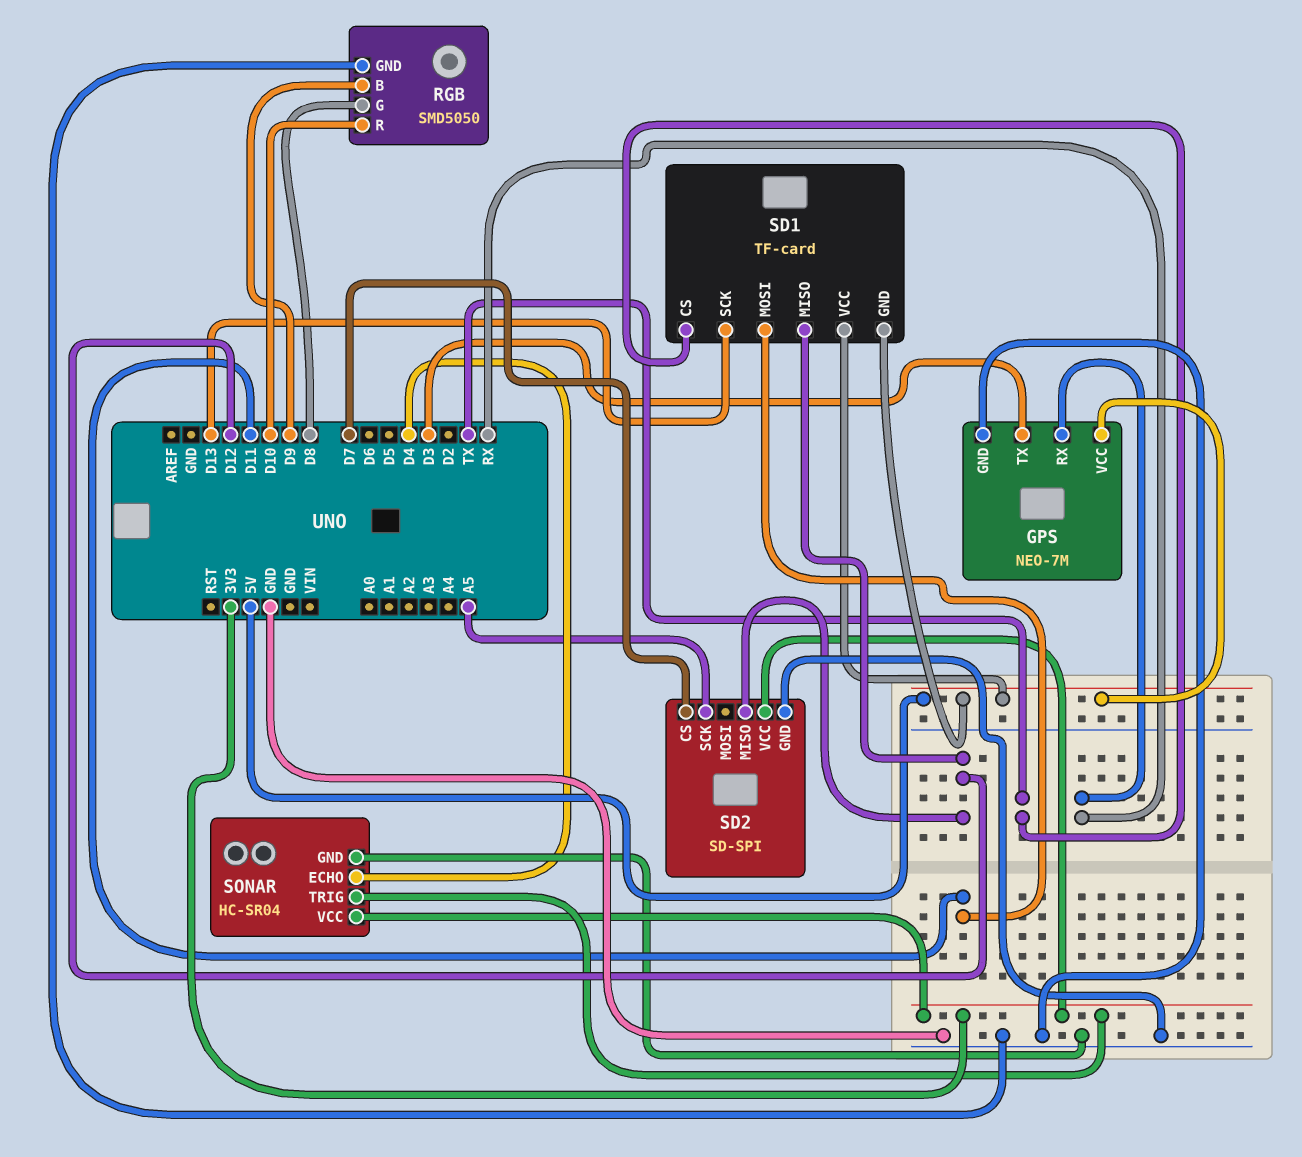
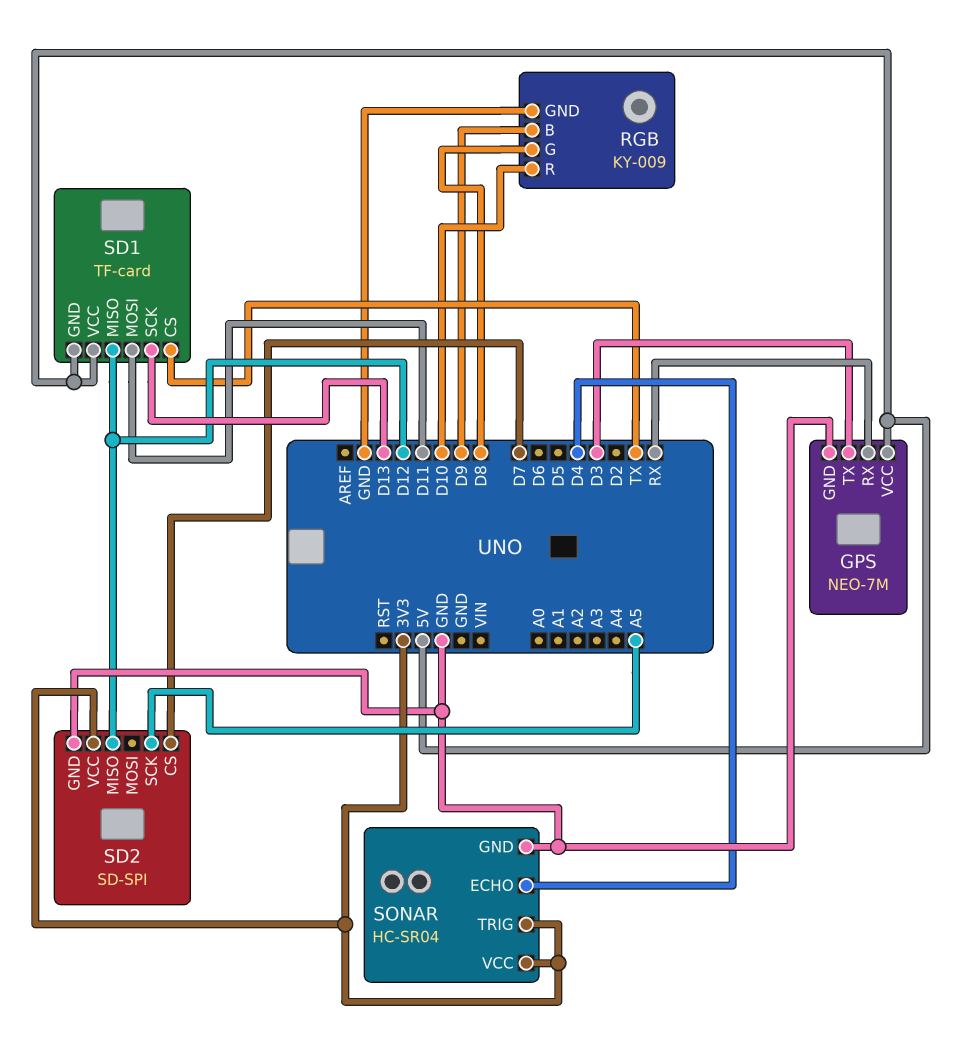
RGB: SMD5050 -> KY-009

